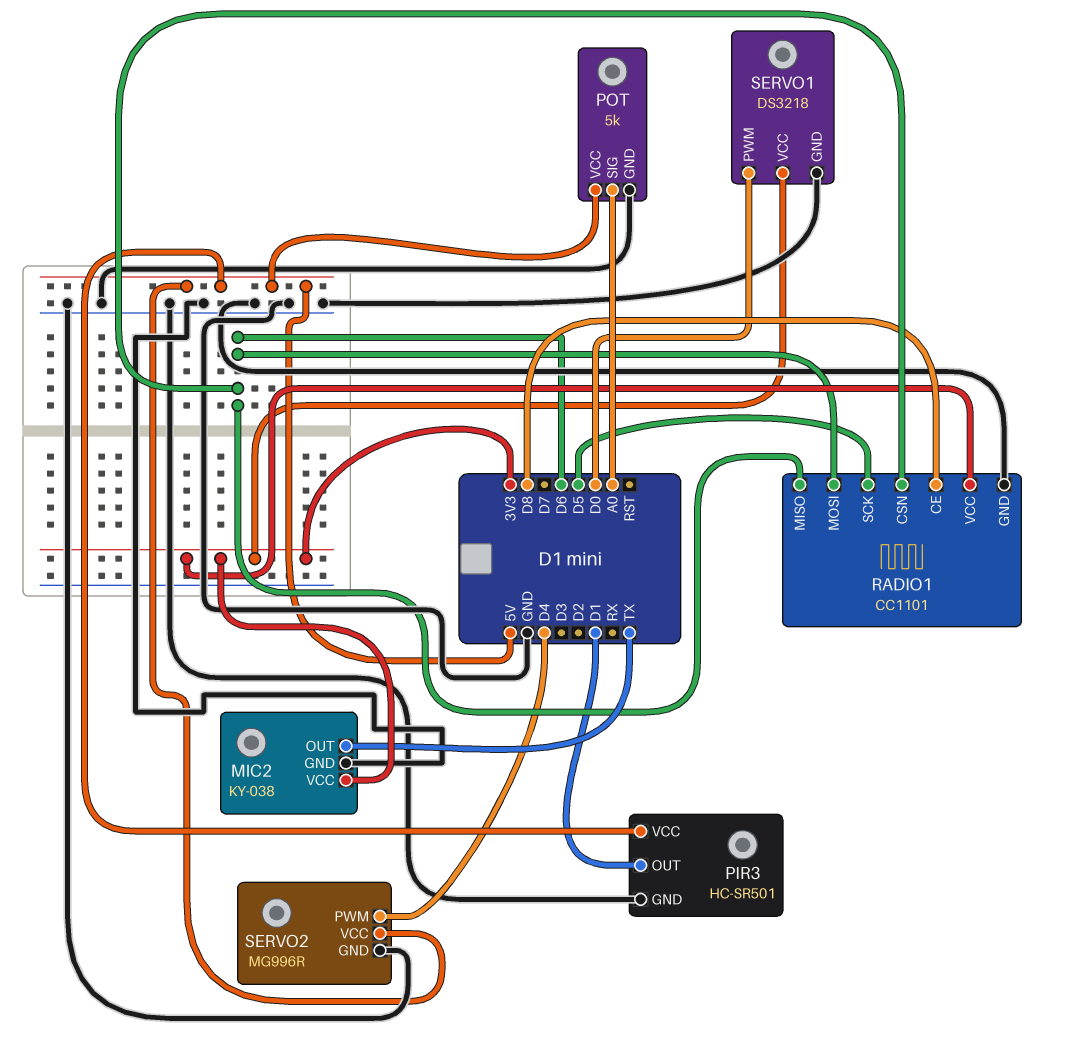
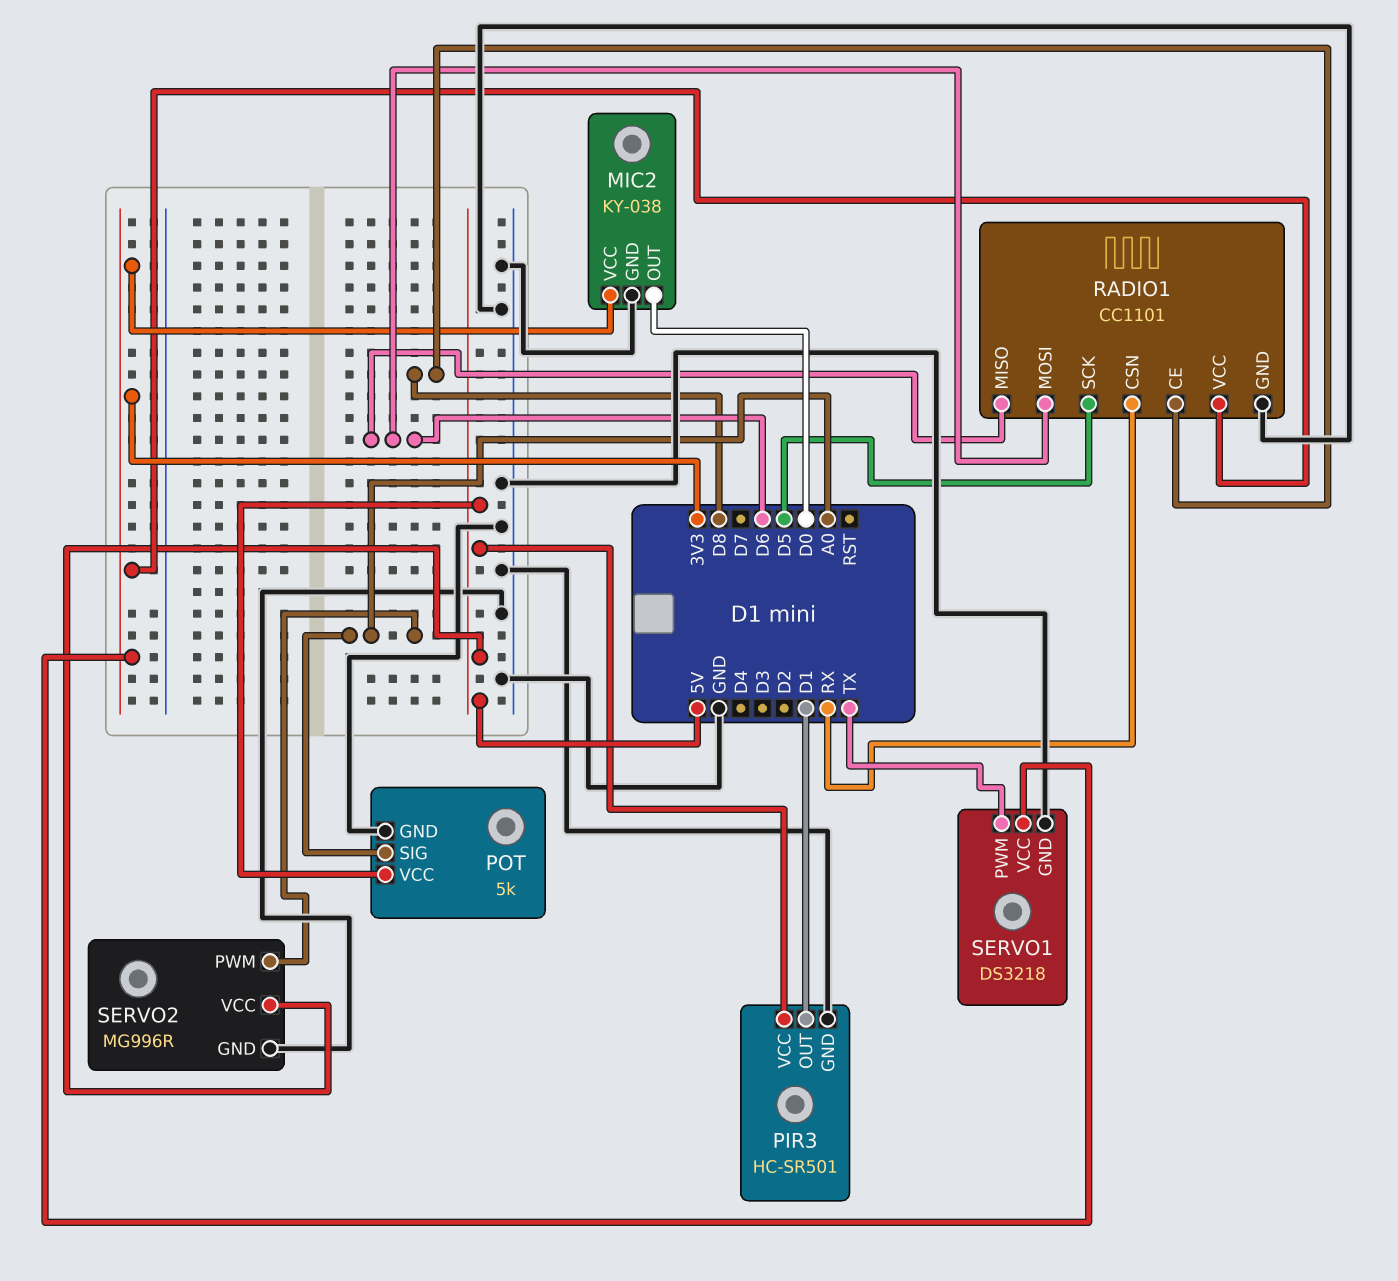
MIC2 pin OUT: TX -> D0
RADIO1 pin CSN: D6 -> RX
SERVO1 pin PWM: D0 -> TX
SERVO2 pin PWM: D4 -> A0

